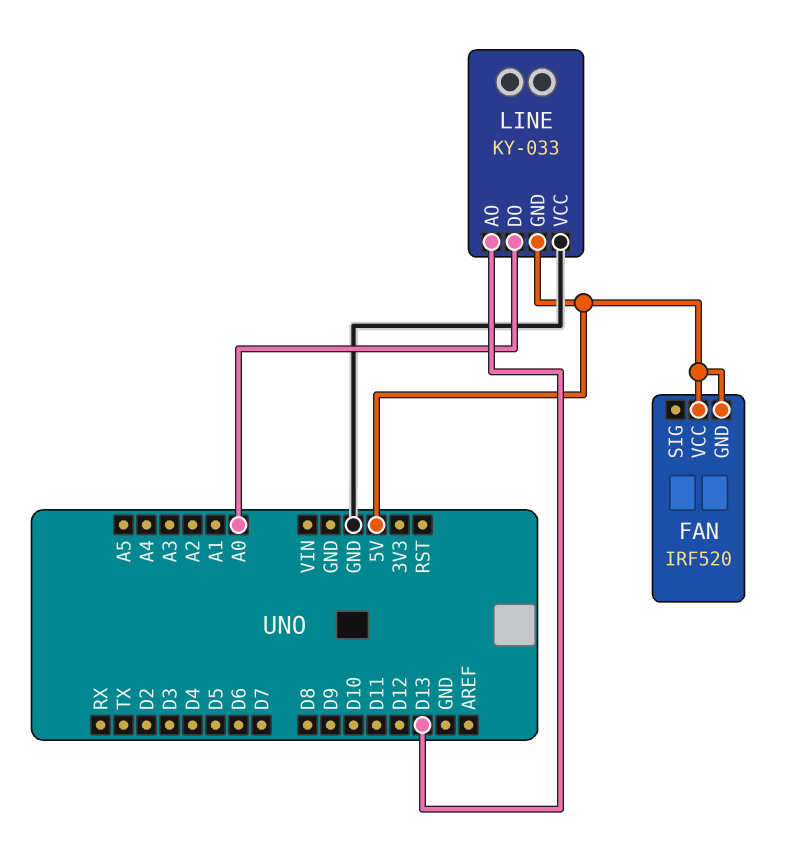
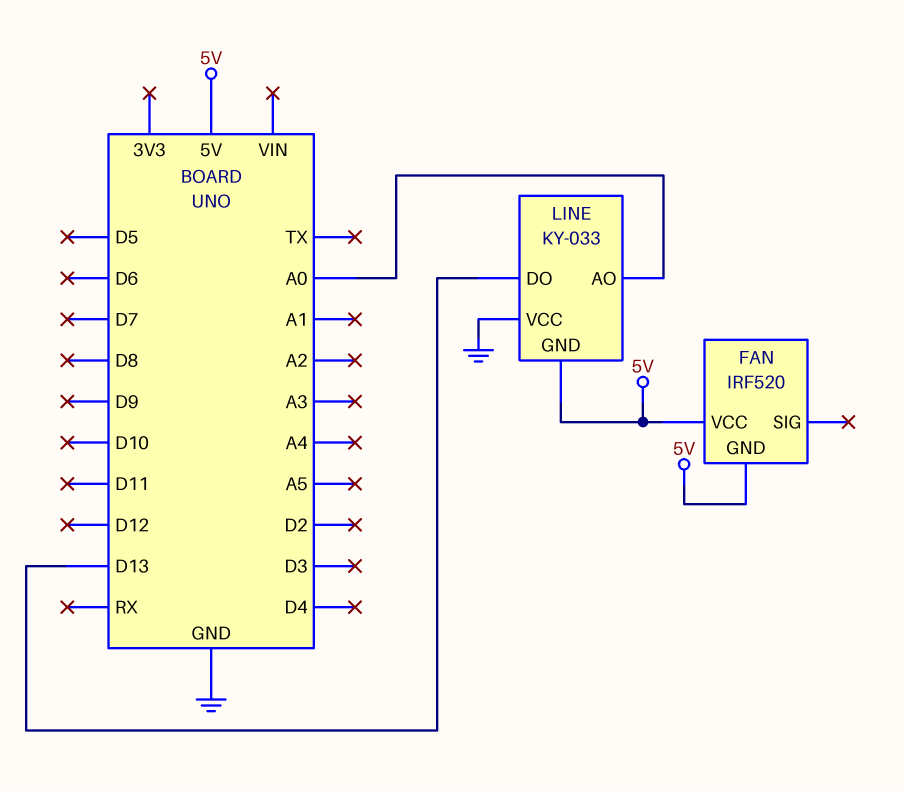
LINE pin AO: D13 -> A0
LINE pin DO: A0 -> D13

